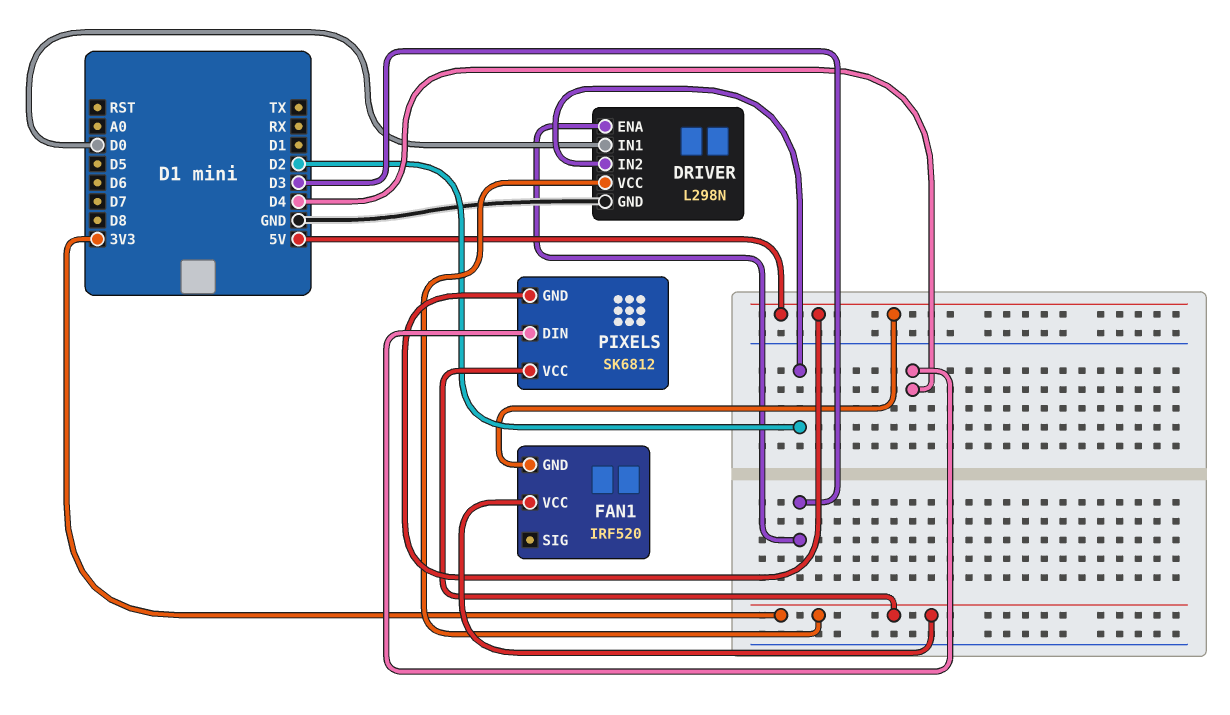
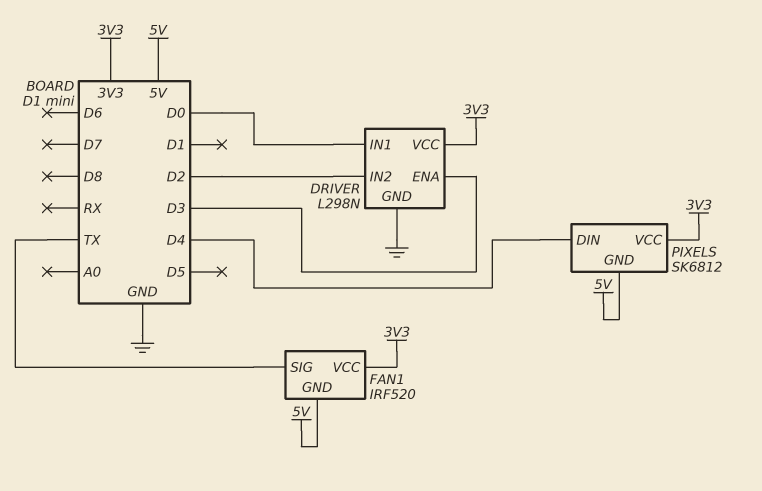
FAN1 pin SIG: none -> TX

